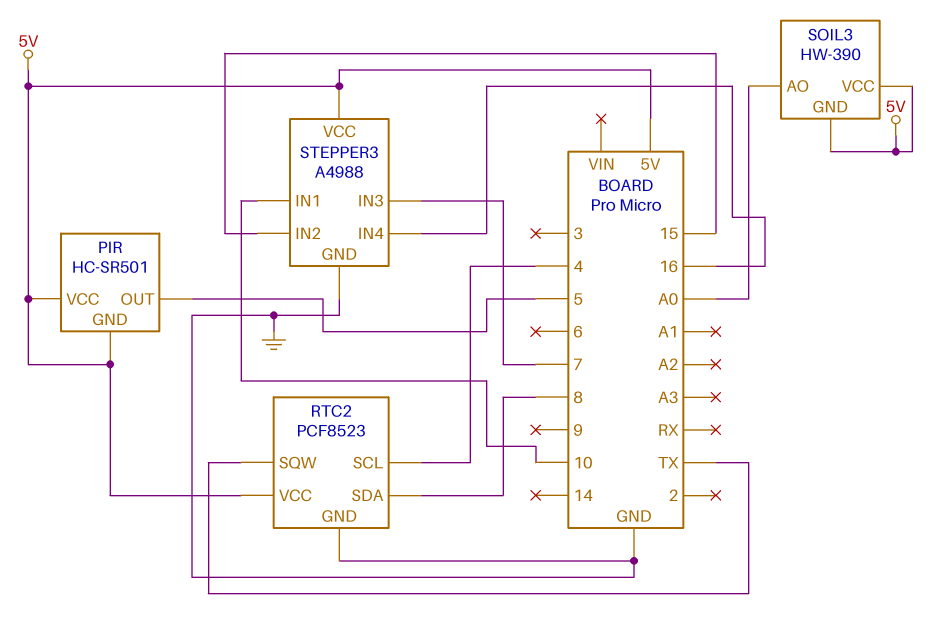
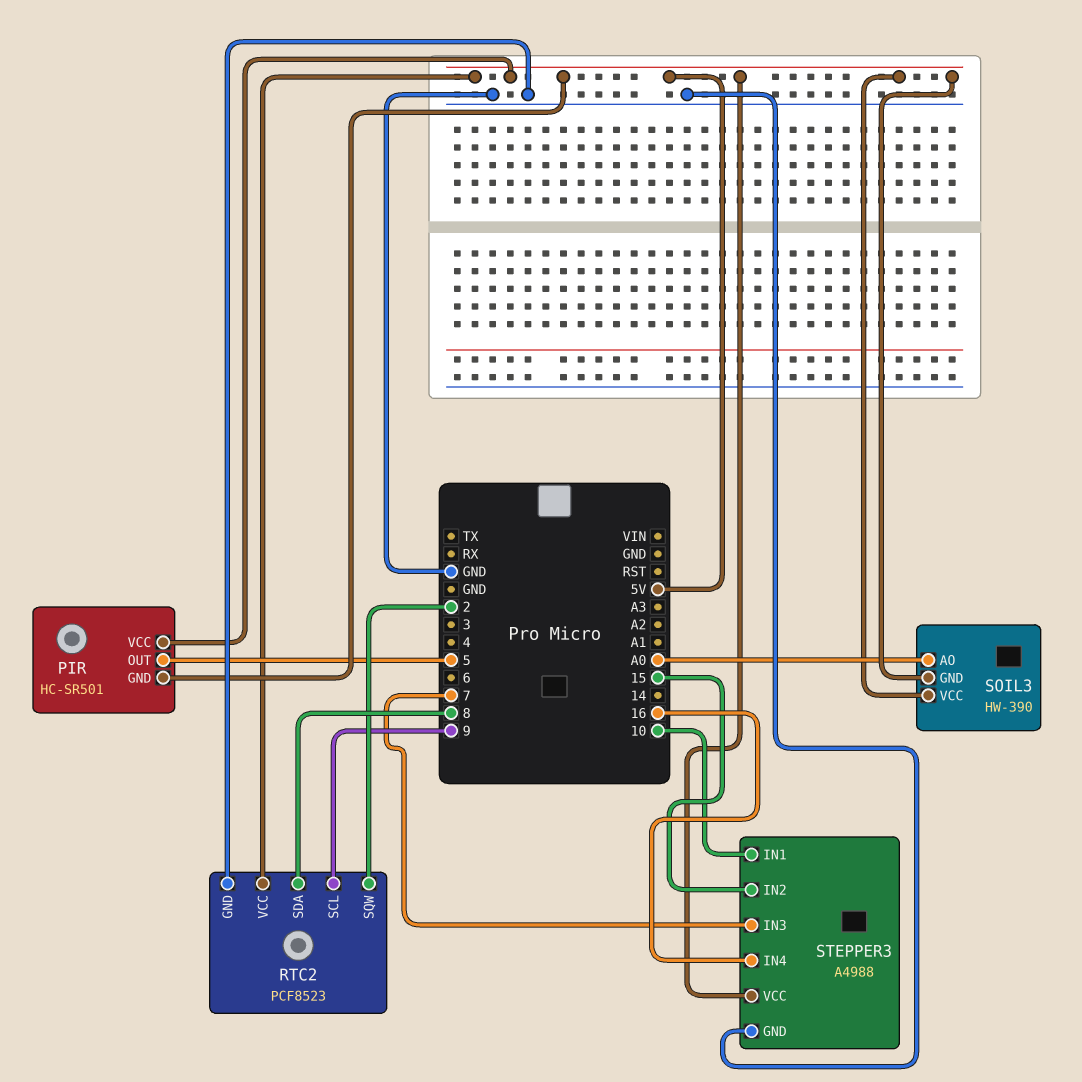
RTC2 pin SCL: 4 -> 9
RTC2 pin SQW: TX -> 2

